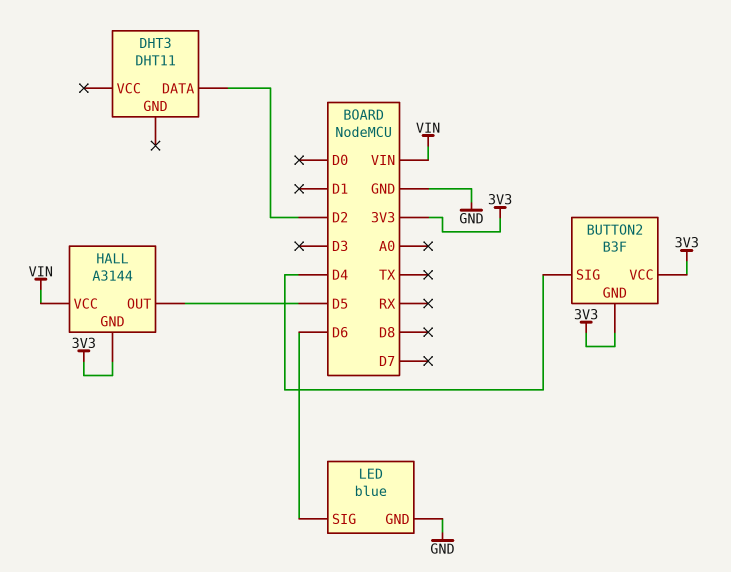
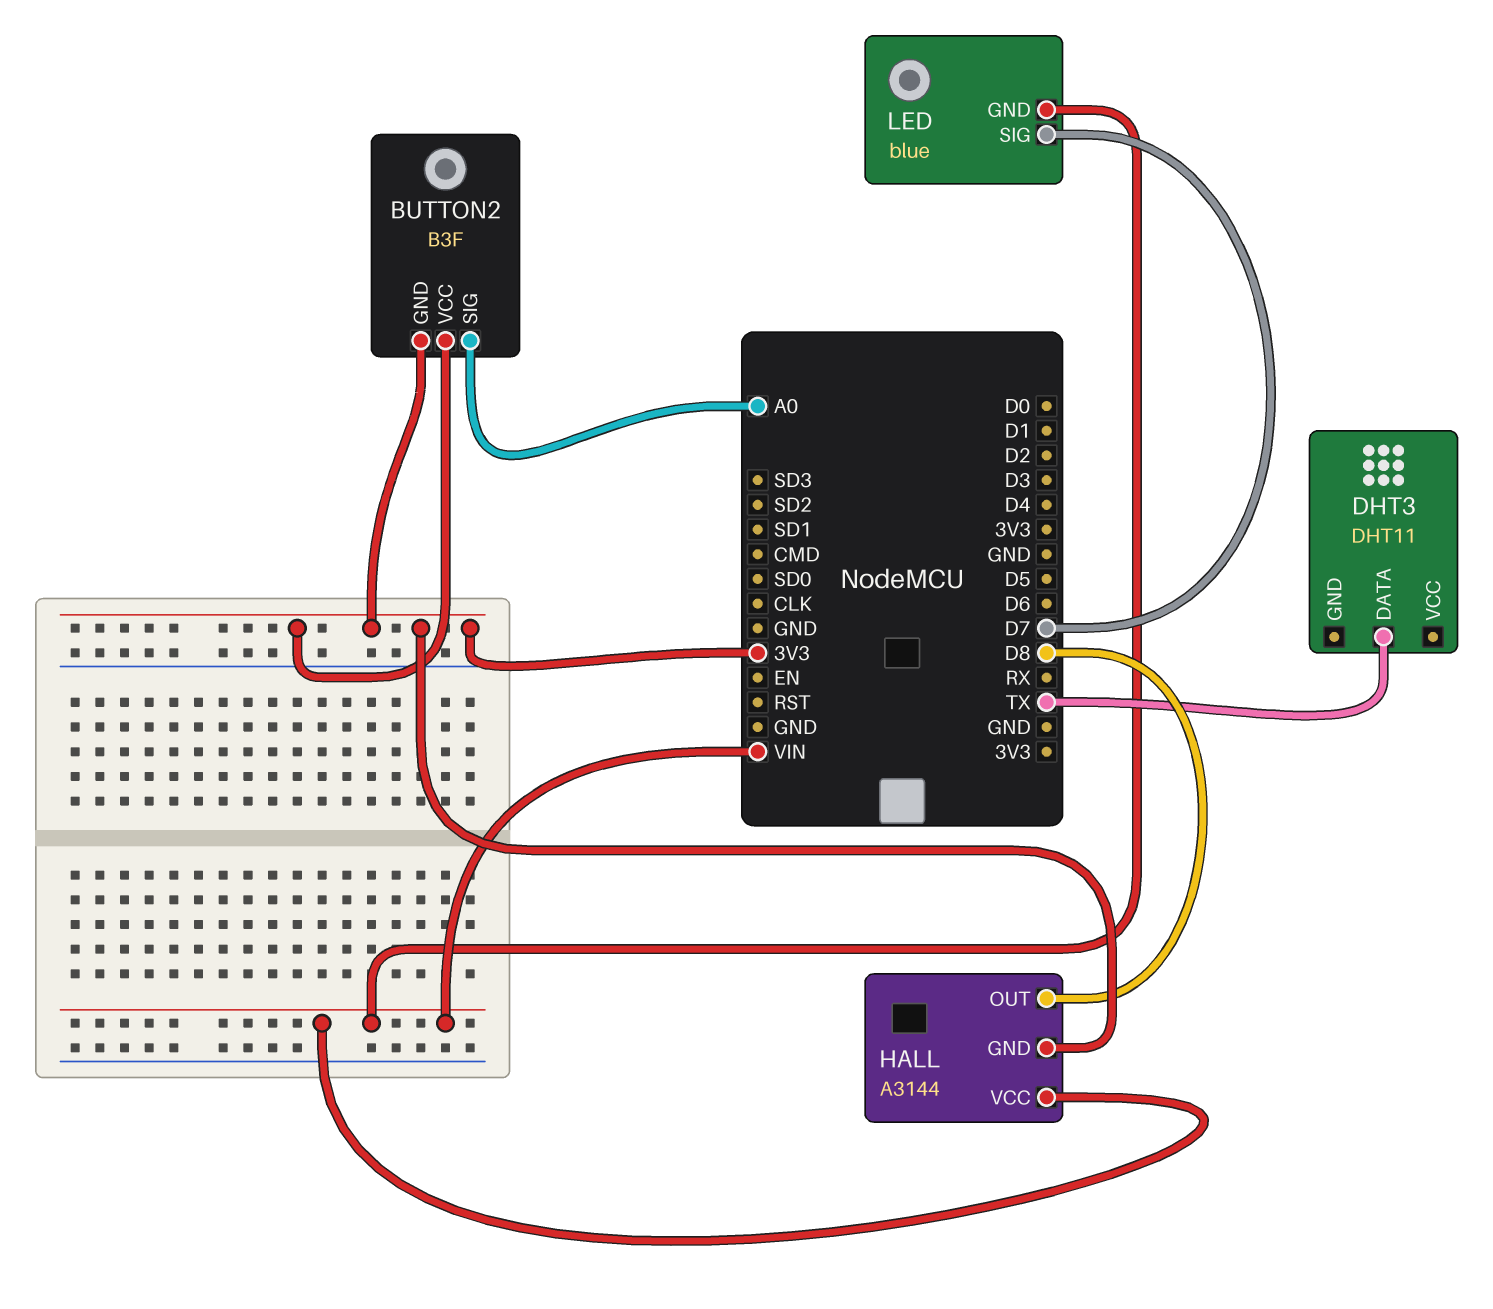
BUTTON2 pin SIG: D4 -> A0
DHT3 pin DATA: D2 -> TX
HALL pin OUT: D5 -> D8
LED pin GND: GND -> VIN
LED pin SIG: D6 -> D7

